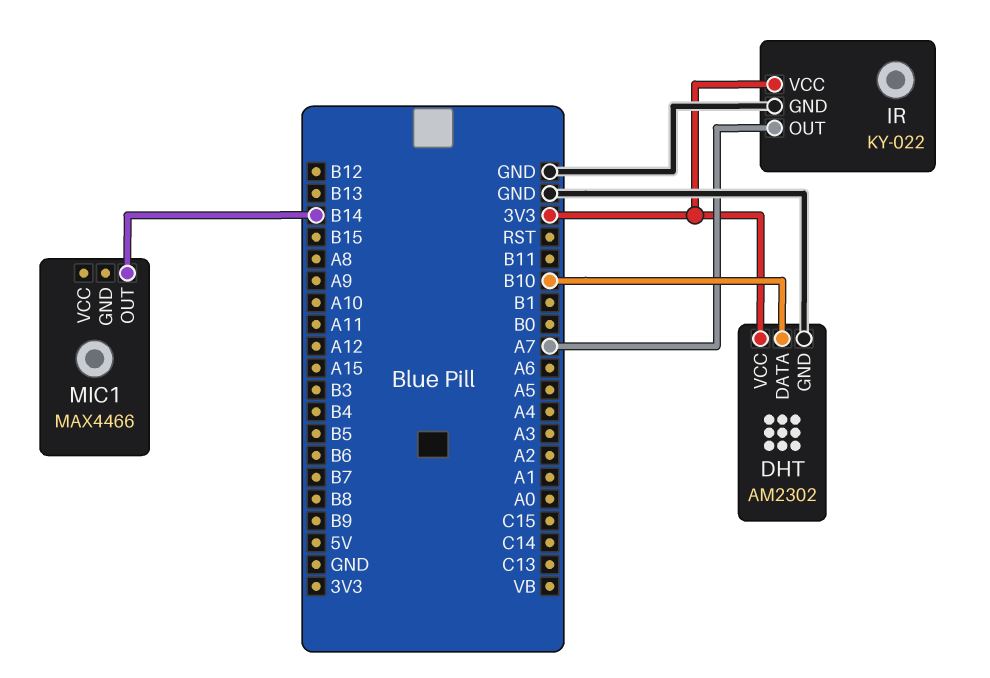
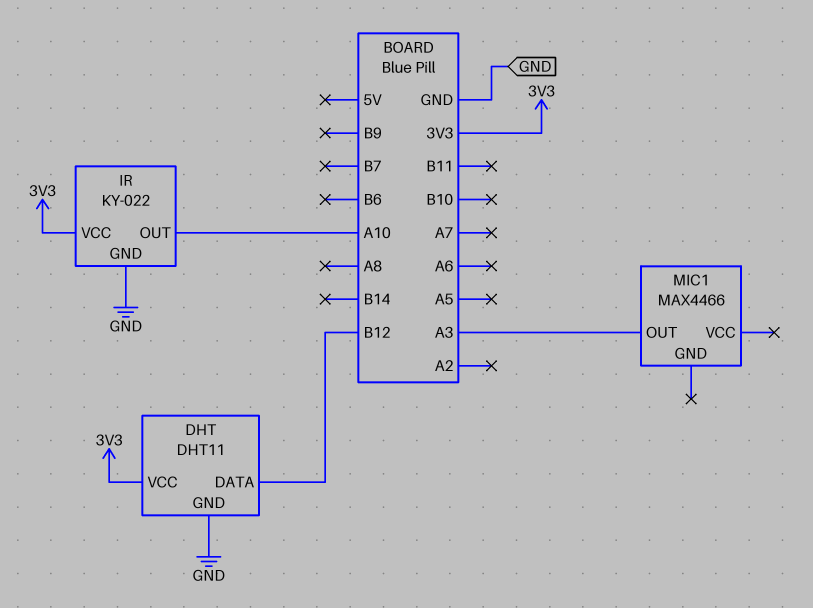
DHT: AM2302 -> DHT11
DHT pin DATA: B10 -> B12
IR pin OUT: A7 -> A10
MIC1 pin OUT: B14 -> A3

